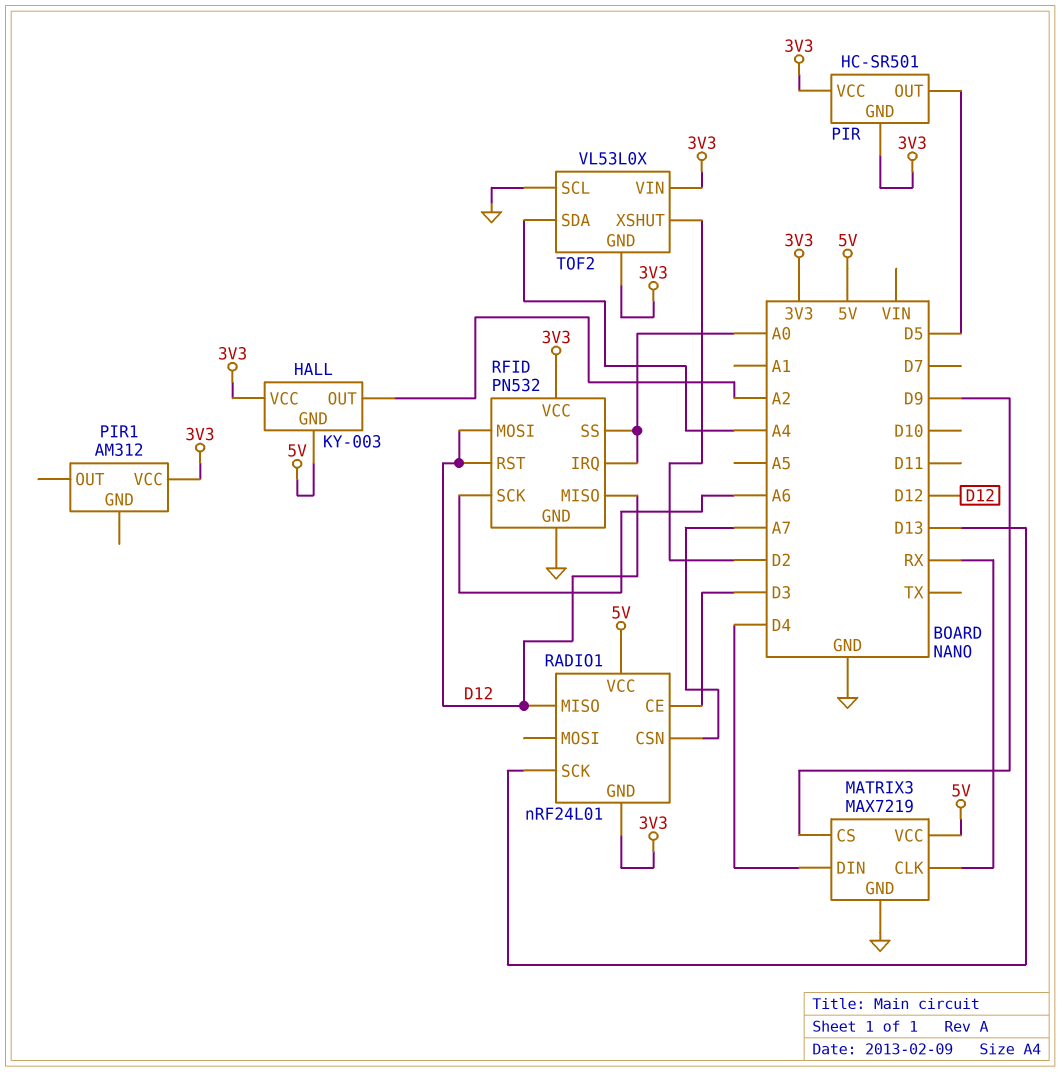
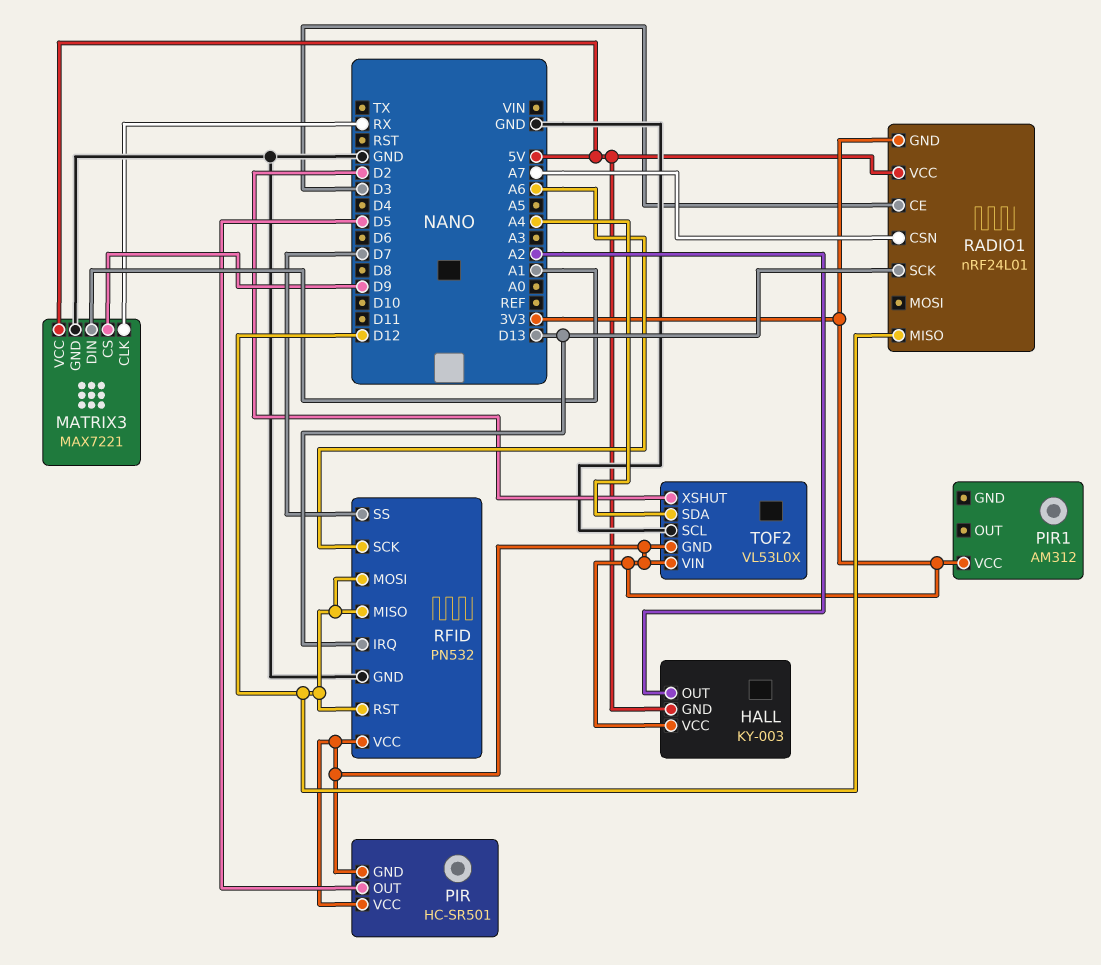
MATRIX3: MAX7219 -> MAX7221
MATRIX3 pin DIN: D4 -> A1
RFID pin IRQ: A0 -> D13
RFID pin SS: A0 -> D7

